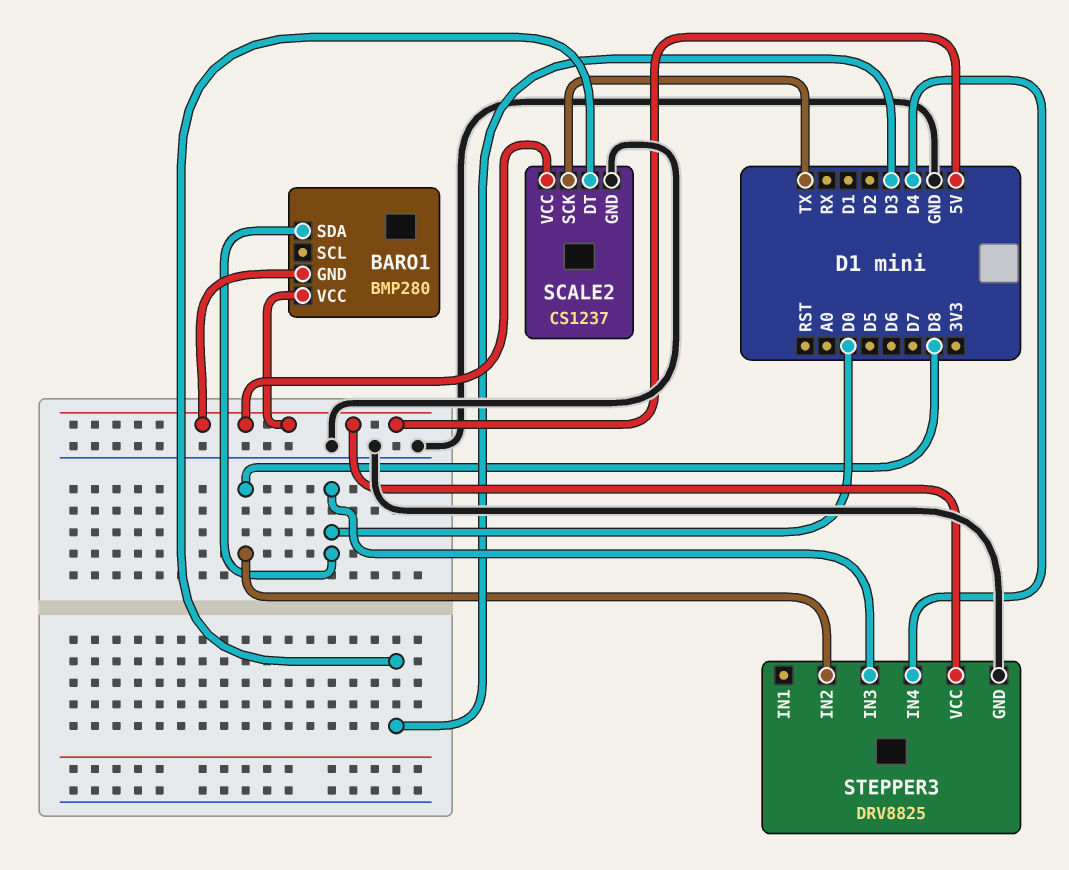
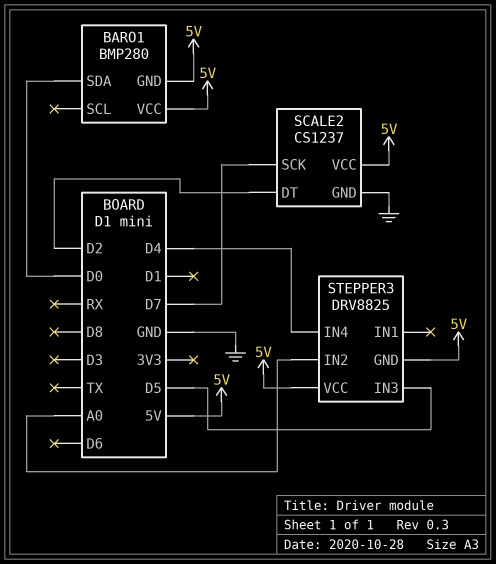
SCALE2 pin DT: D3 -> D2
SCALE2 pin SCK: TX -> D7
STEPPER3 pin GND: GND -> 5V
STEPPER3 pin IN2: D8 -> A0
STEPPER3 pin IN3: D0 -> D5

